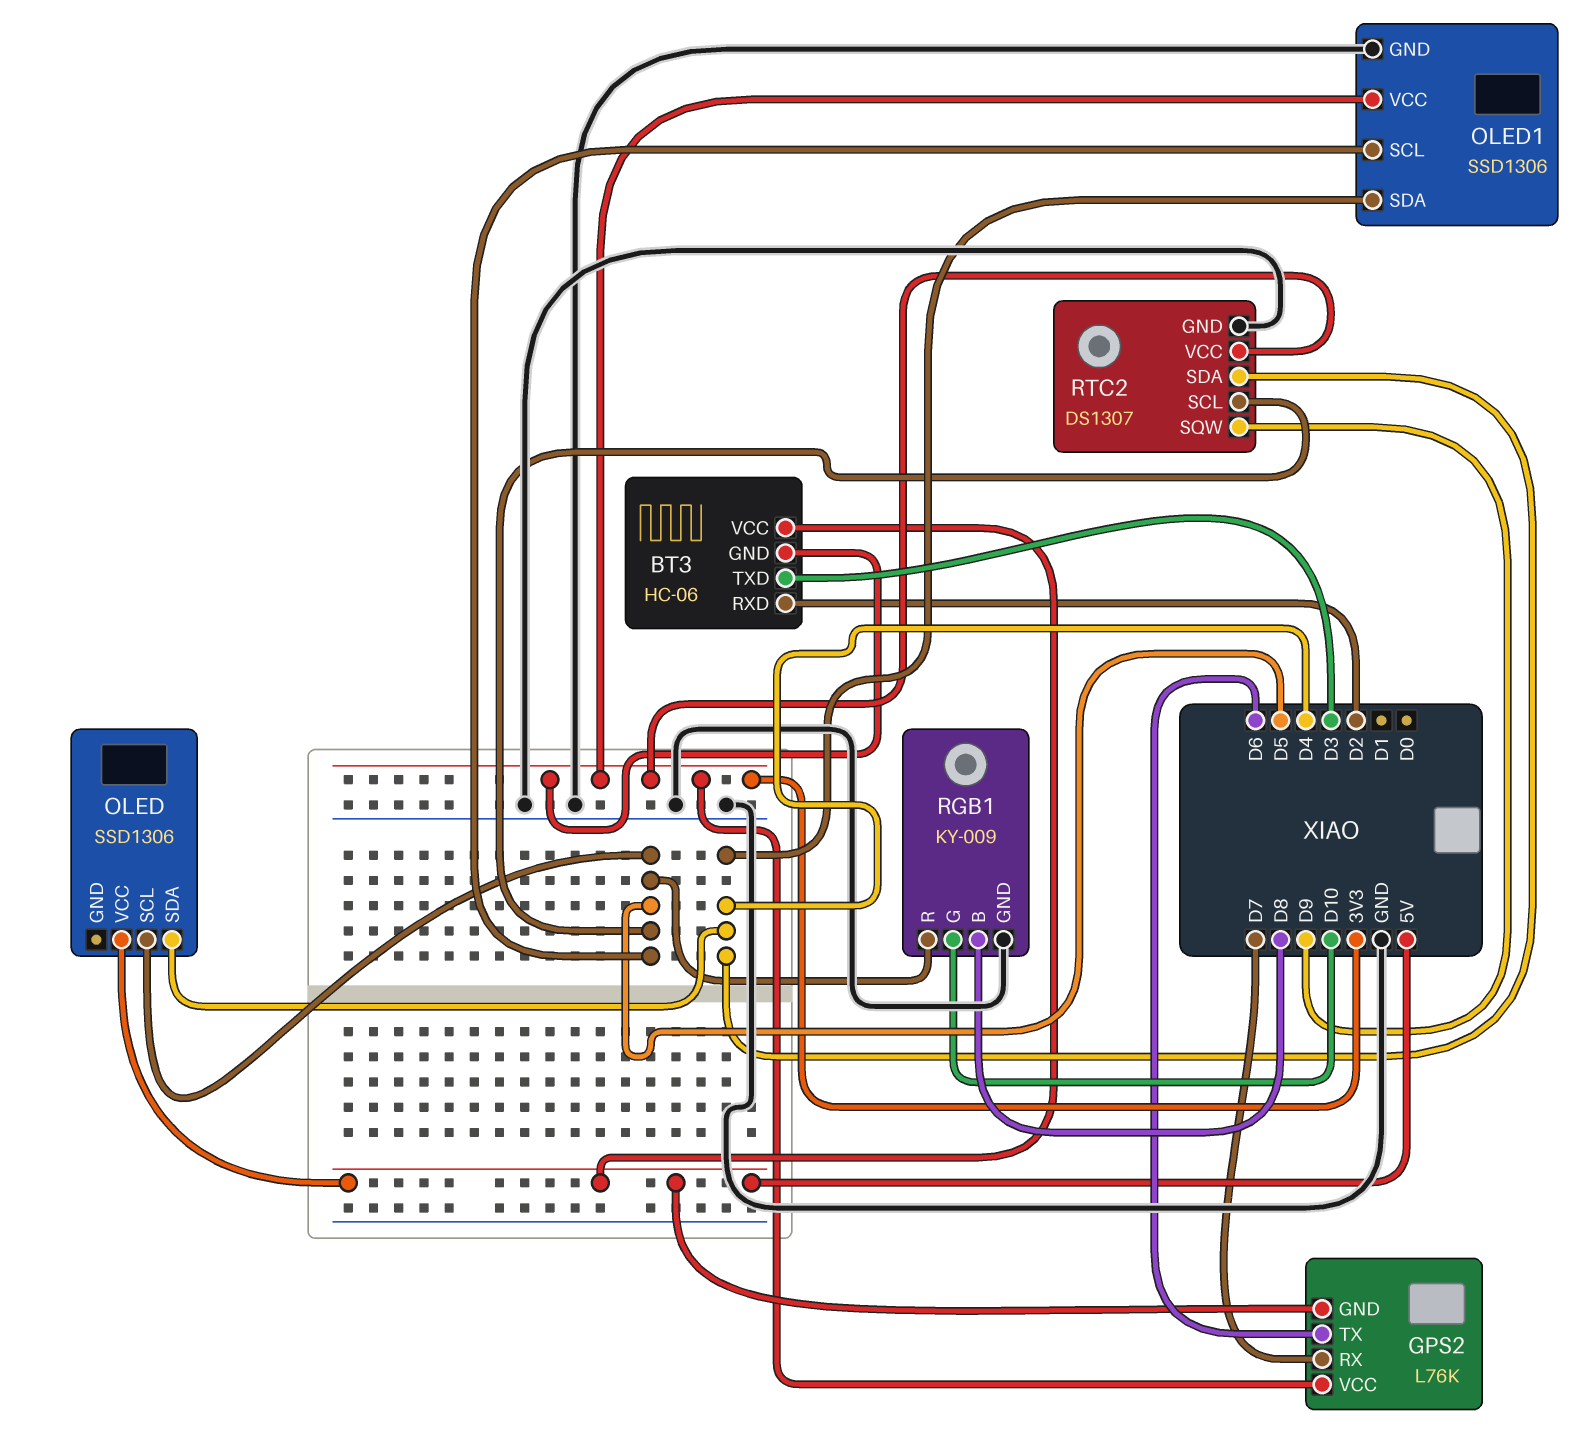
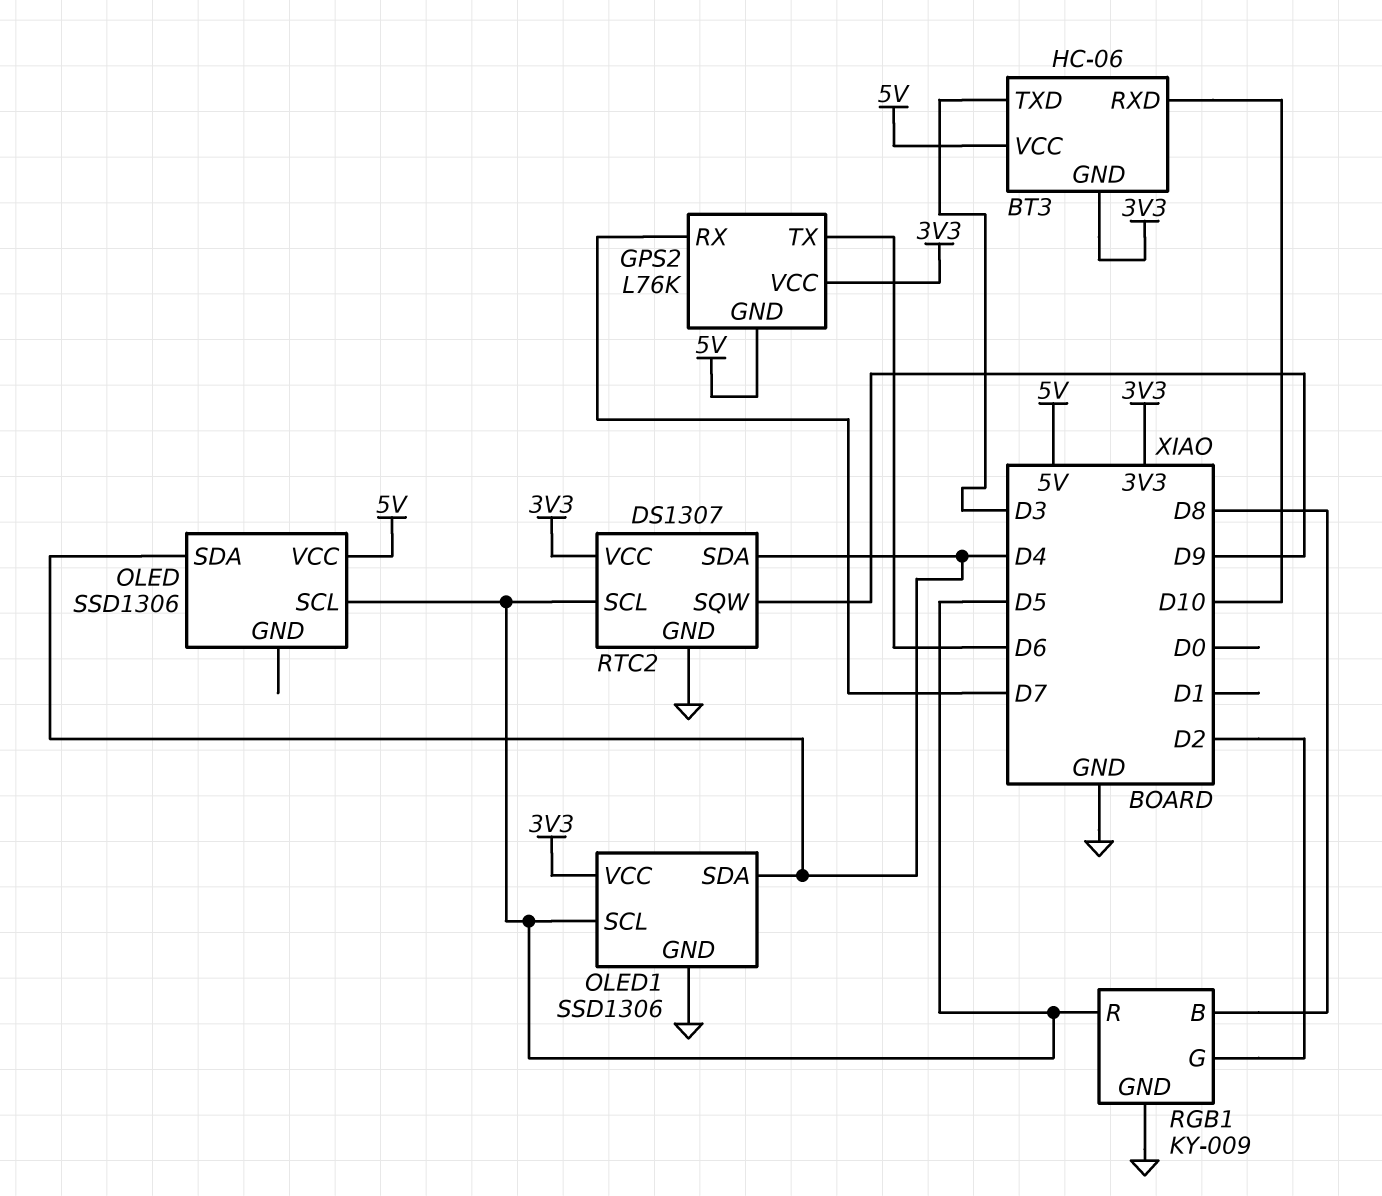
BT3 pin RXD: D2 -> D10
RGB1 pin G: D10 -> D2

